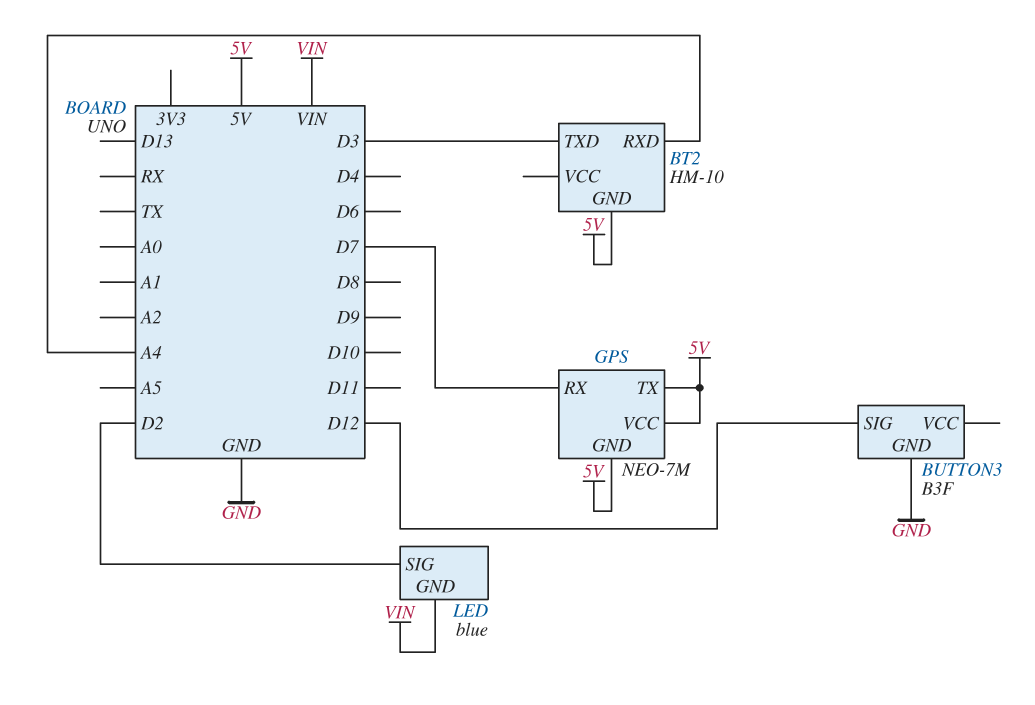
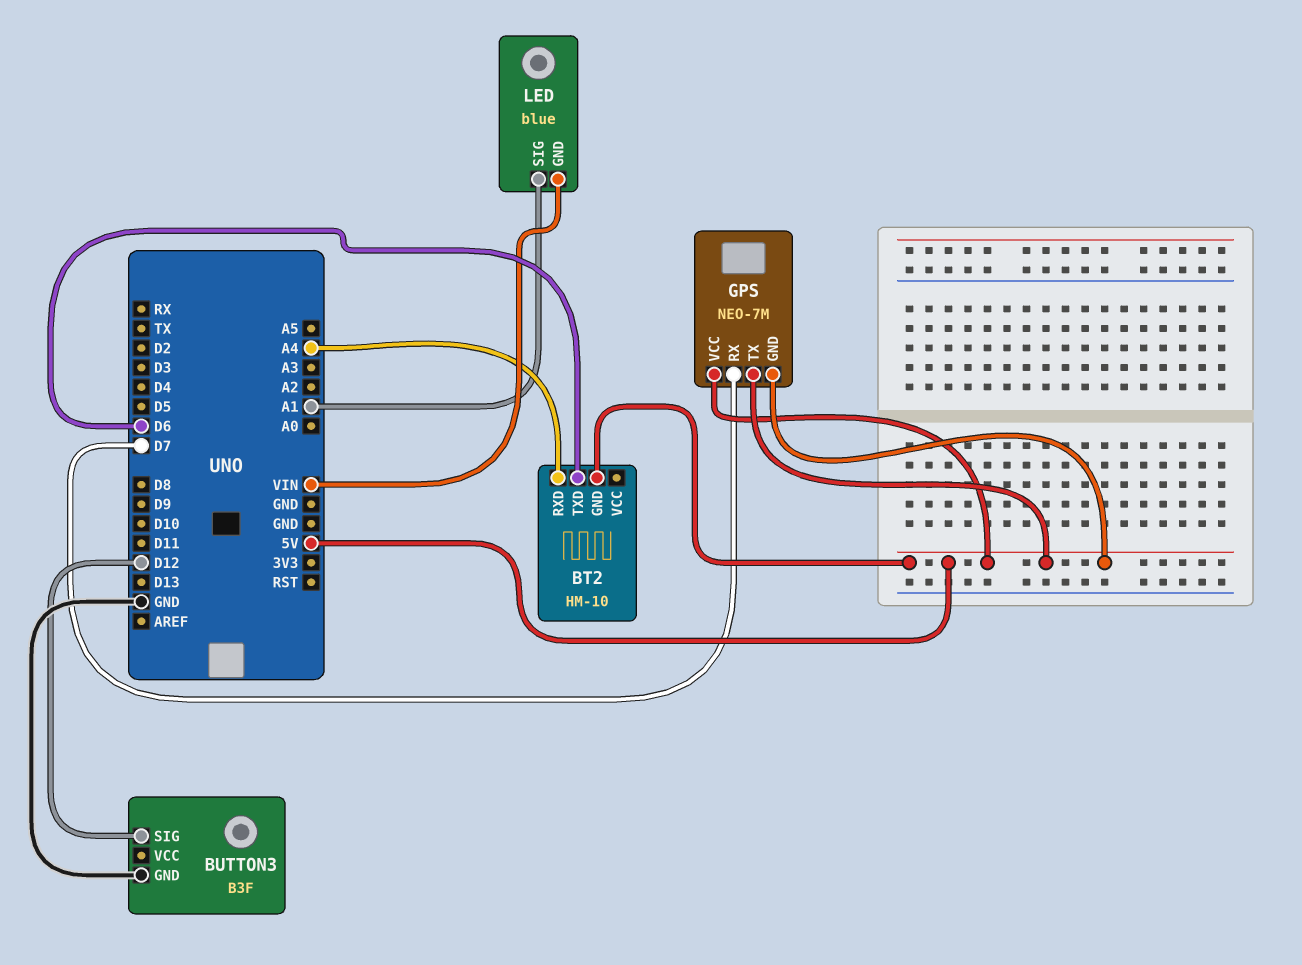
BT2 pin TXD: D3 -> D6
LED pin SIG: D2 -> A1

